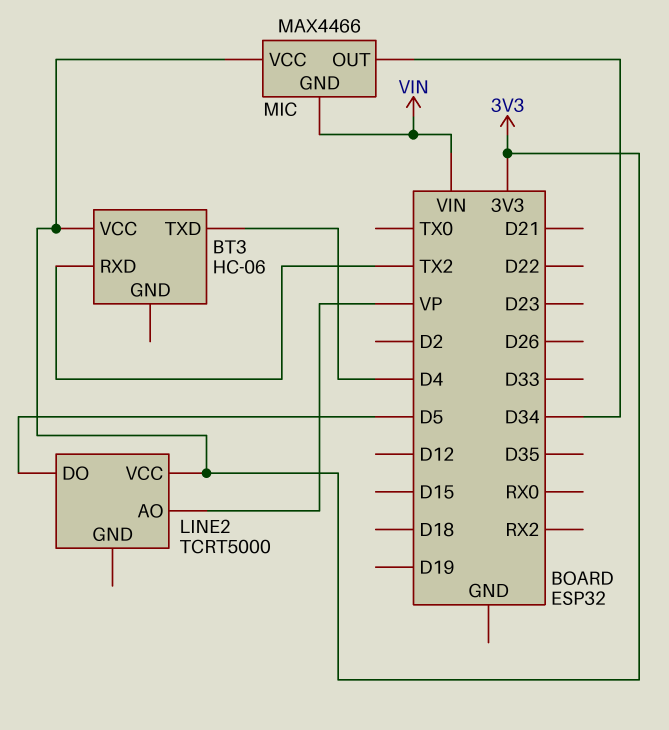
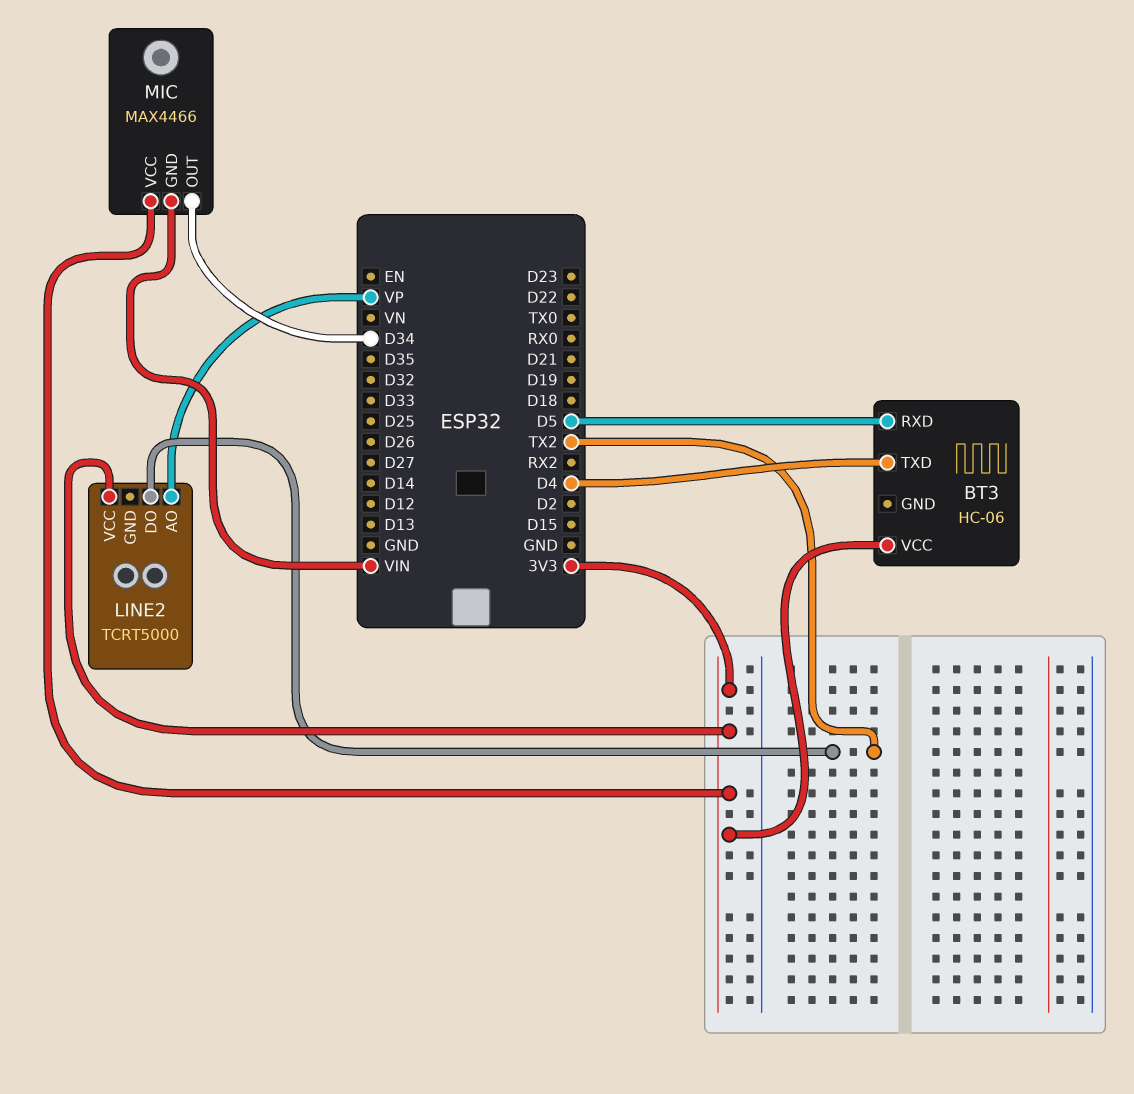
BT3 pin RXD: TX2 -> D5
LINE2 pin DO: D5 -> TX2

